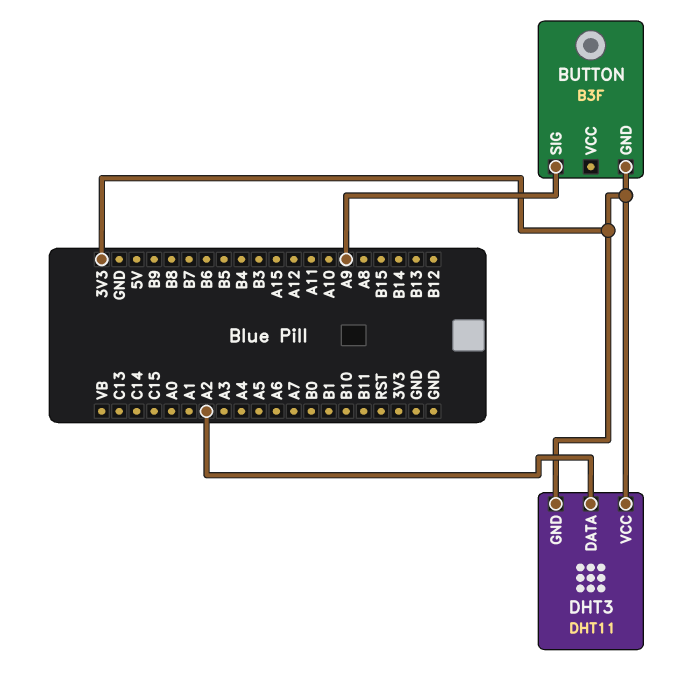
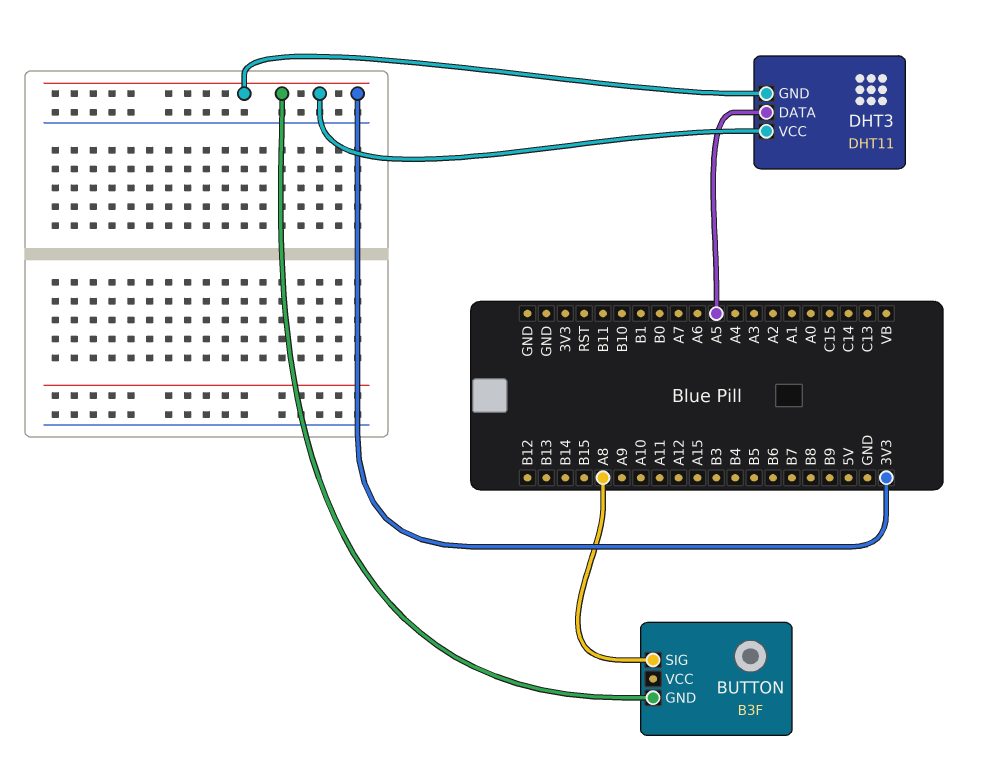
BUTTON pin SIG: A9 -> A8
DHT3 pin DATA: A2 -> A5

